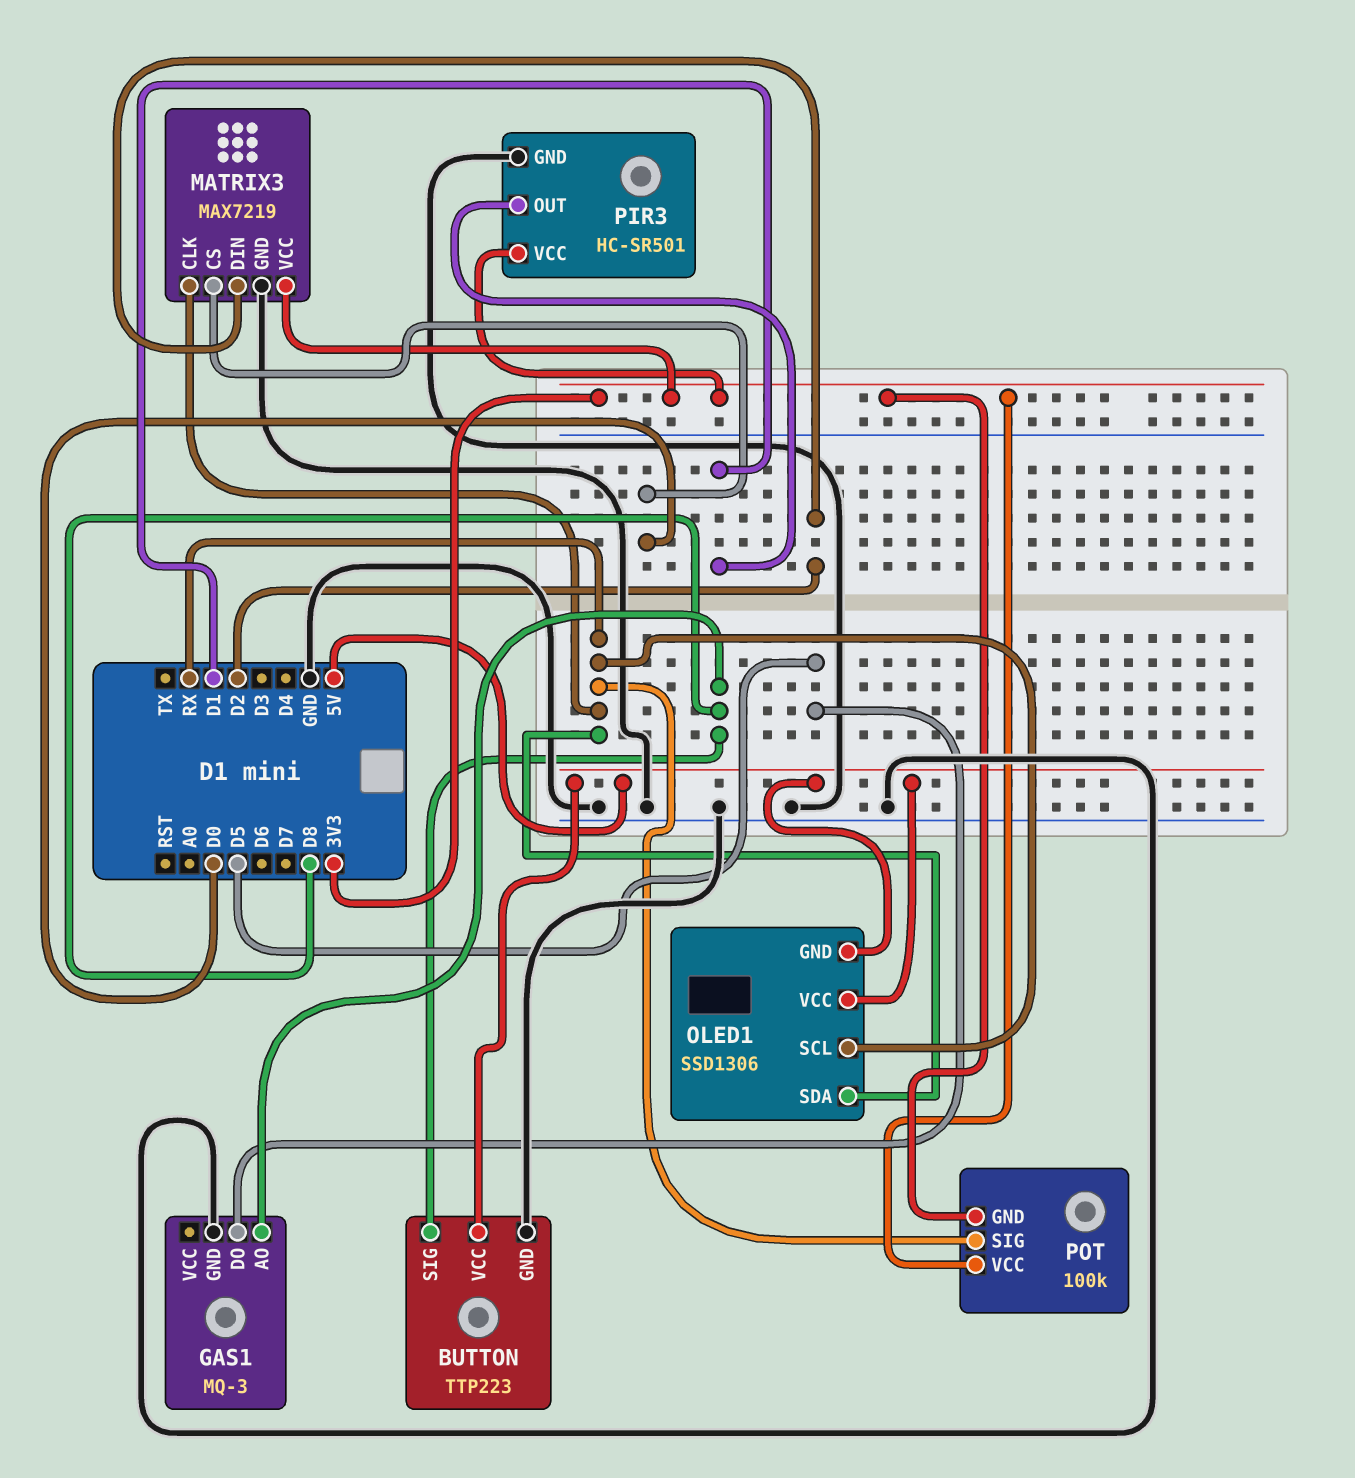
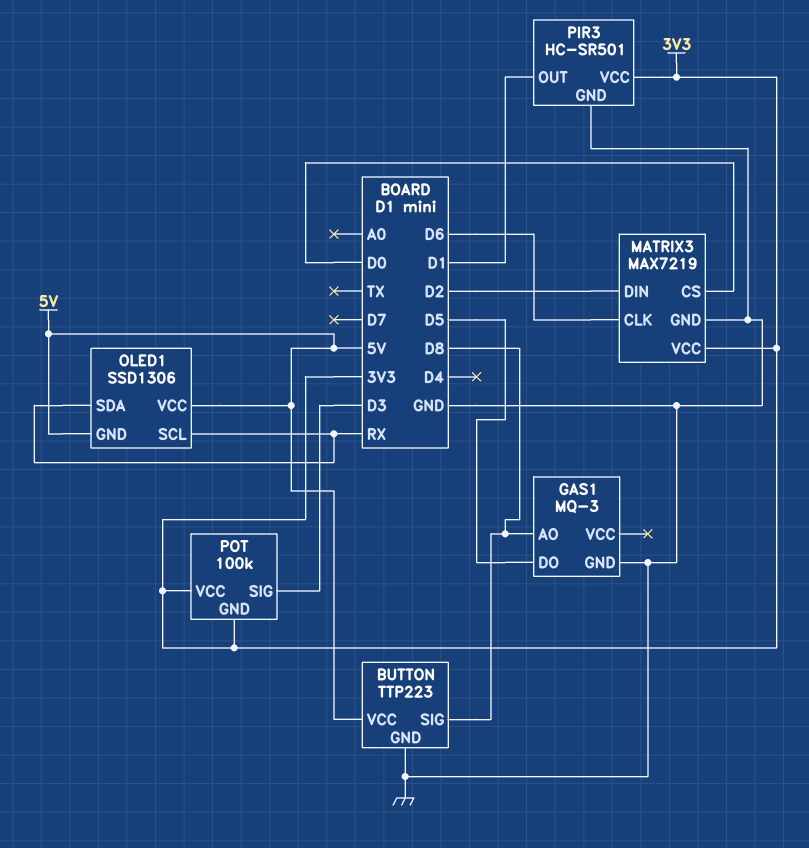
MATRIX3 pin CLK: RX -> D6
POT pin SIG: RX -> D3

